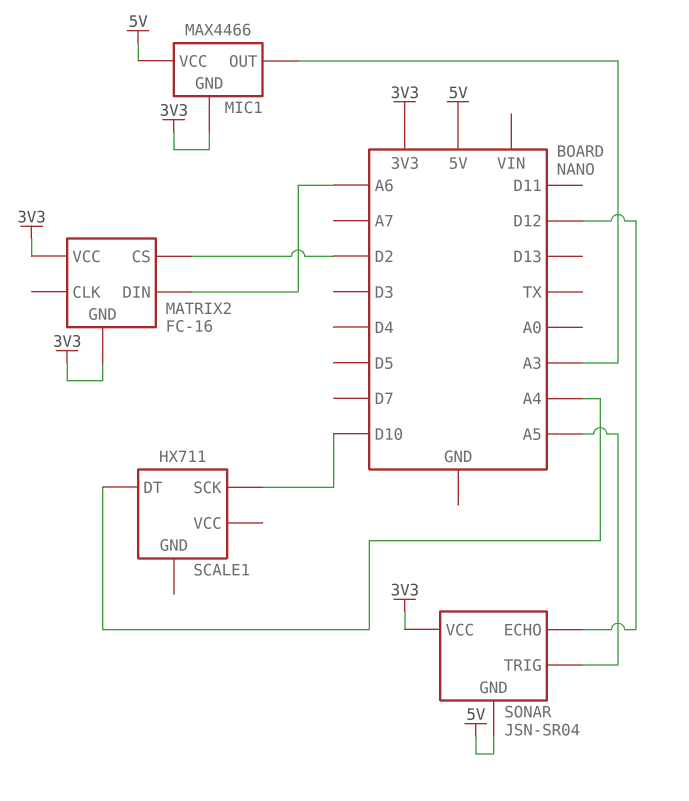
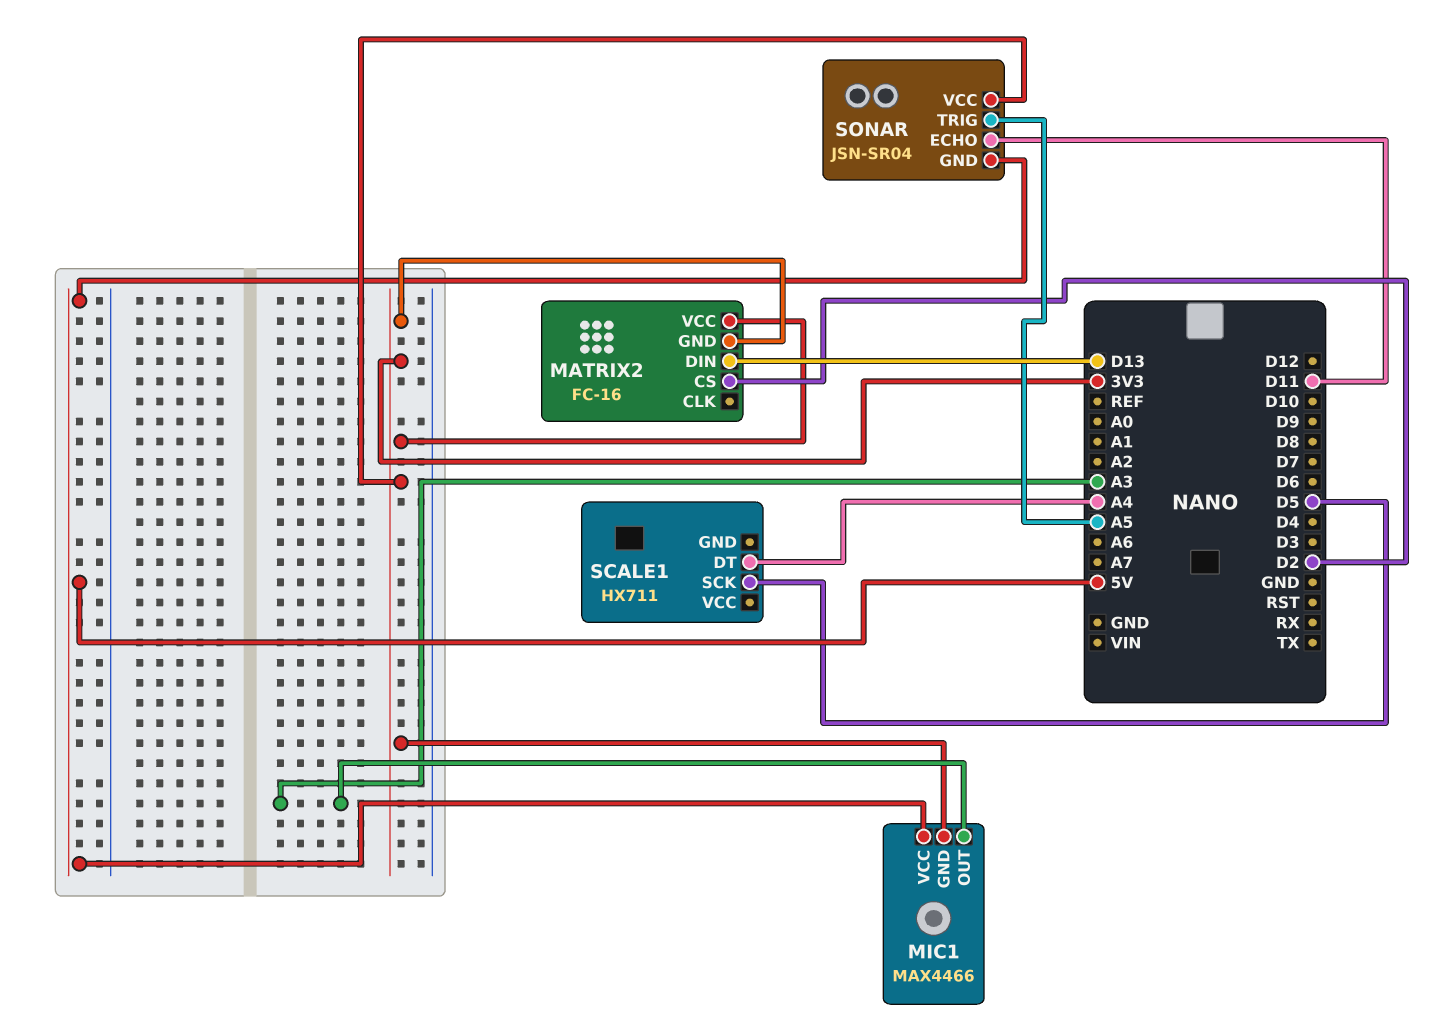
MATRIX2 pin DIN: A6 -> D13
SCALE1 pin SCK: D10 -> D5
SONAR pin ECHO: D12 -> D11

